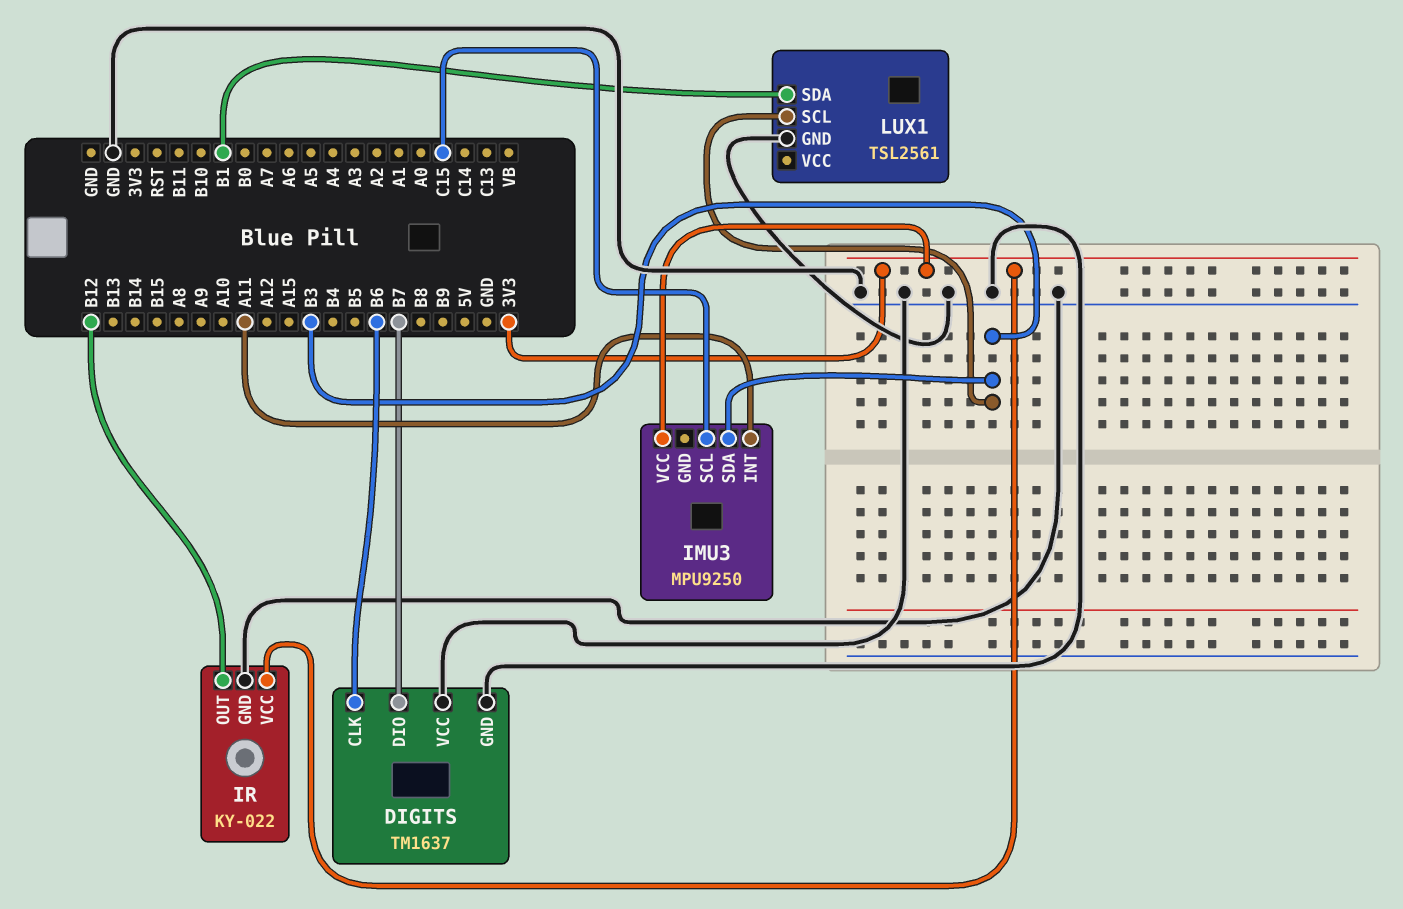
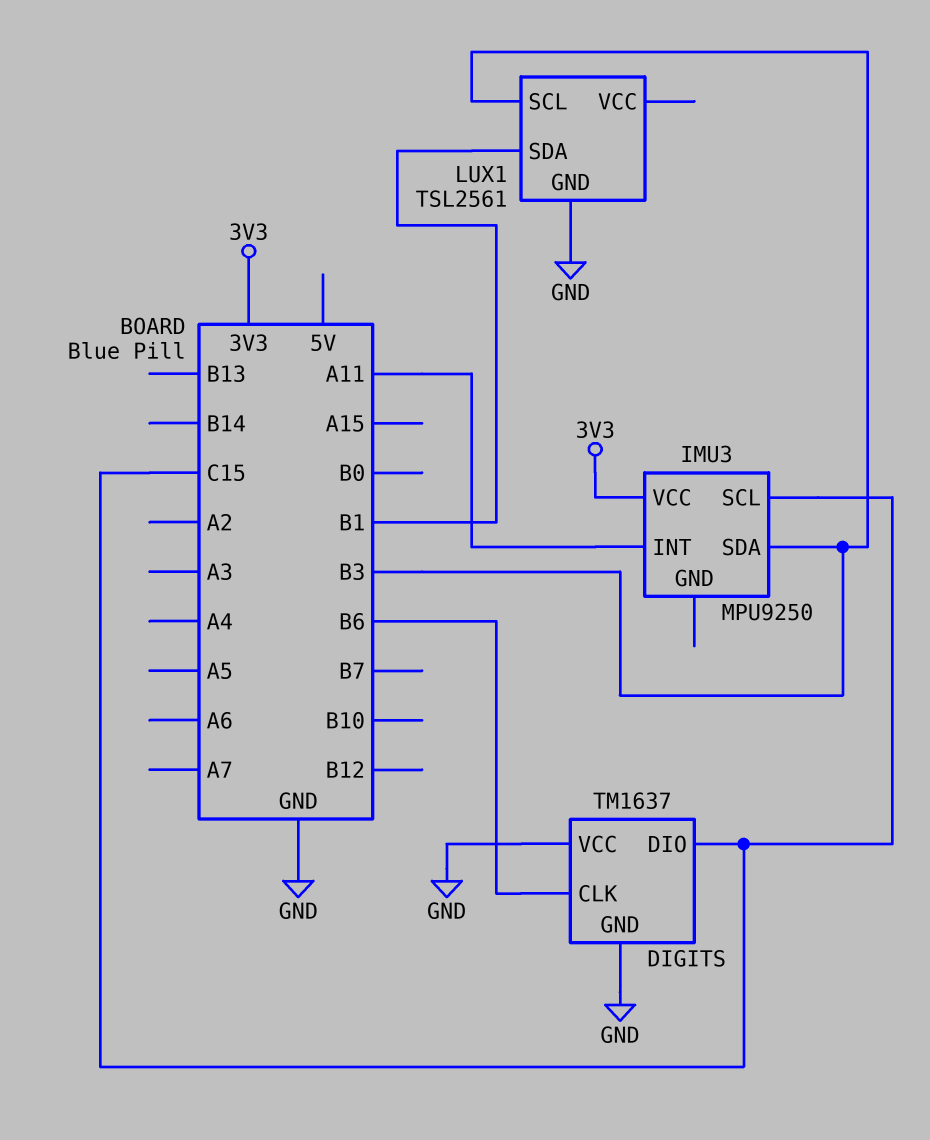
DIGITS pin DIO: B7 -> C15
IR: KY-022 -> none
IR pin GND: GND -> none
IR pin OUT: B12 -> none
IR pin VCC: 3V3 -> none

